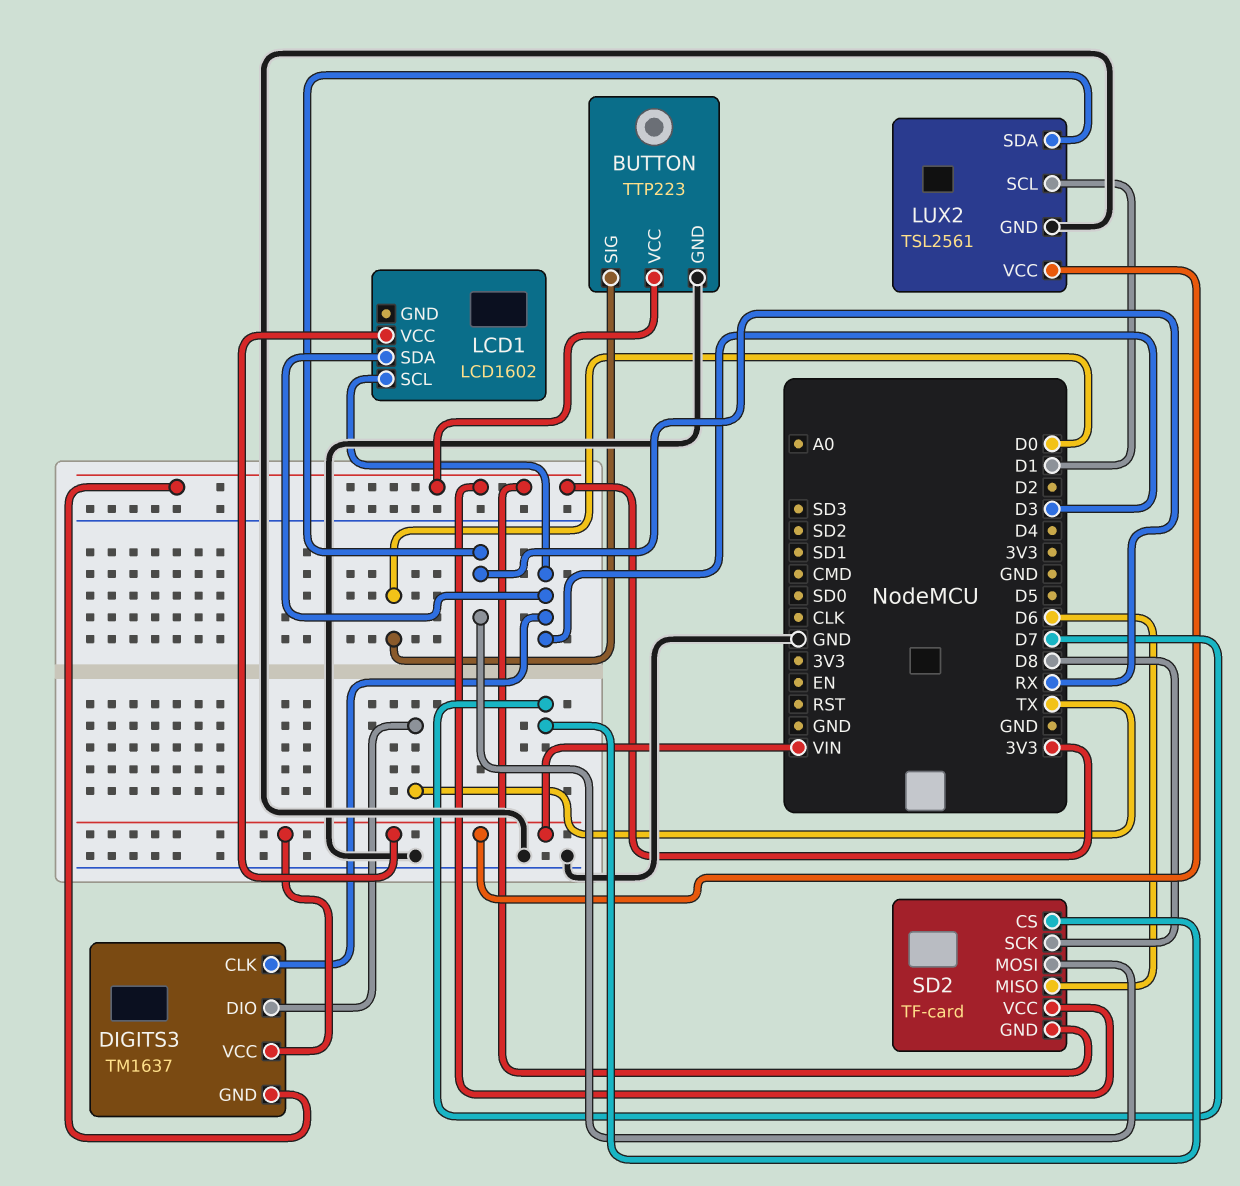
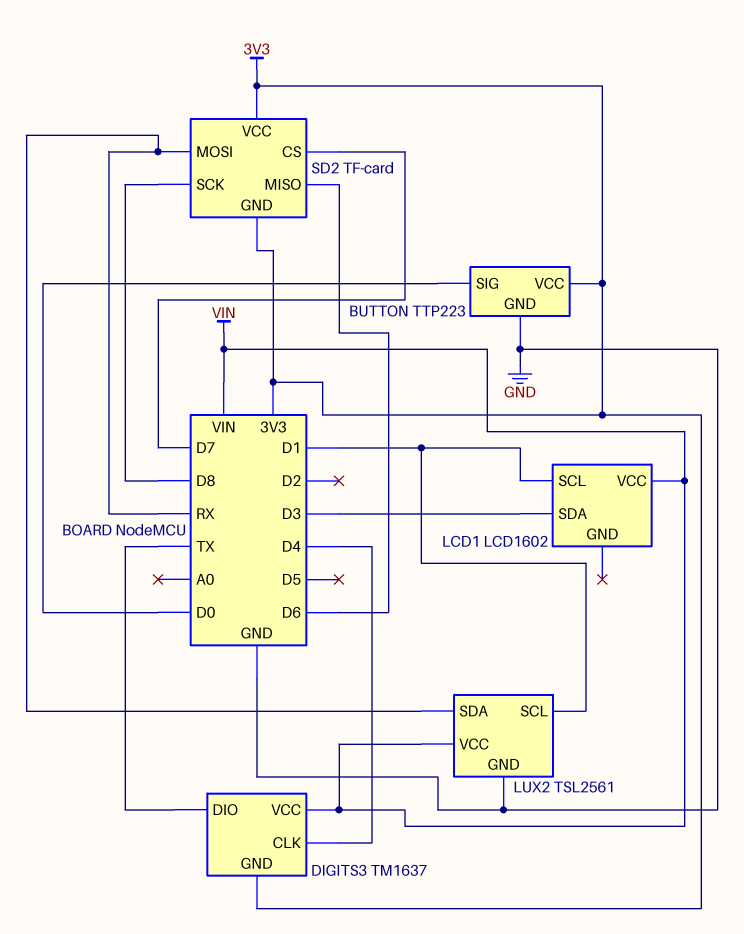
DIGITS3 pin CLK: D3 -> D4
LCD1 pin SCL: D3 -> D1

